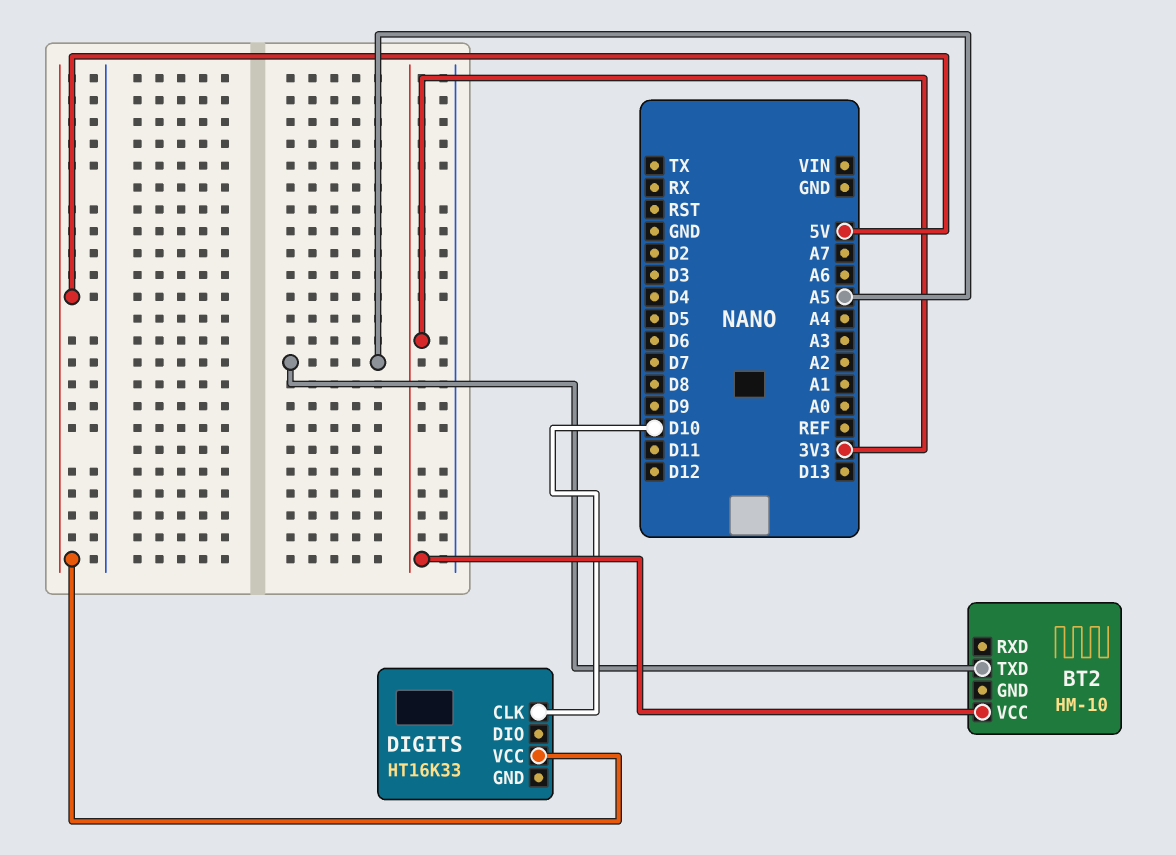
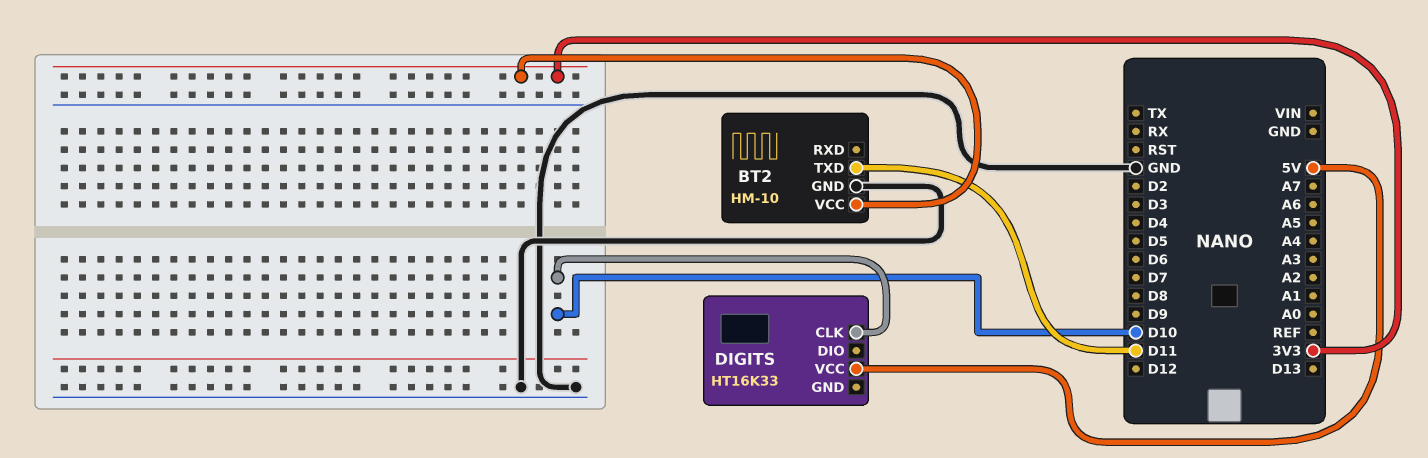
BT2 pin GND: none -> GND
BT2 pin TXD: A5 -> D11

